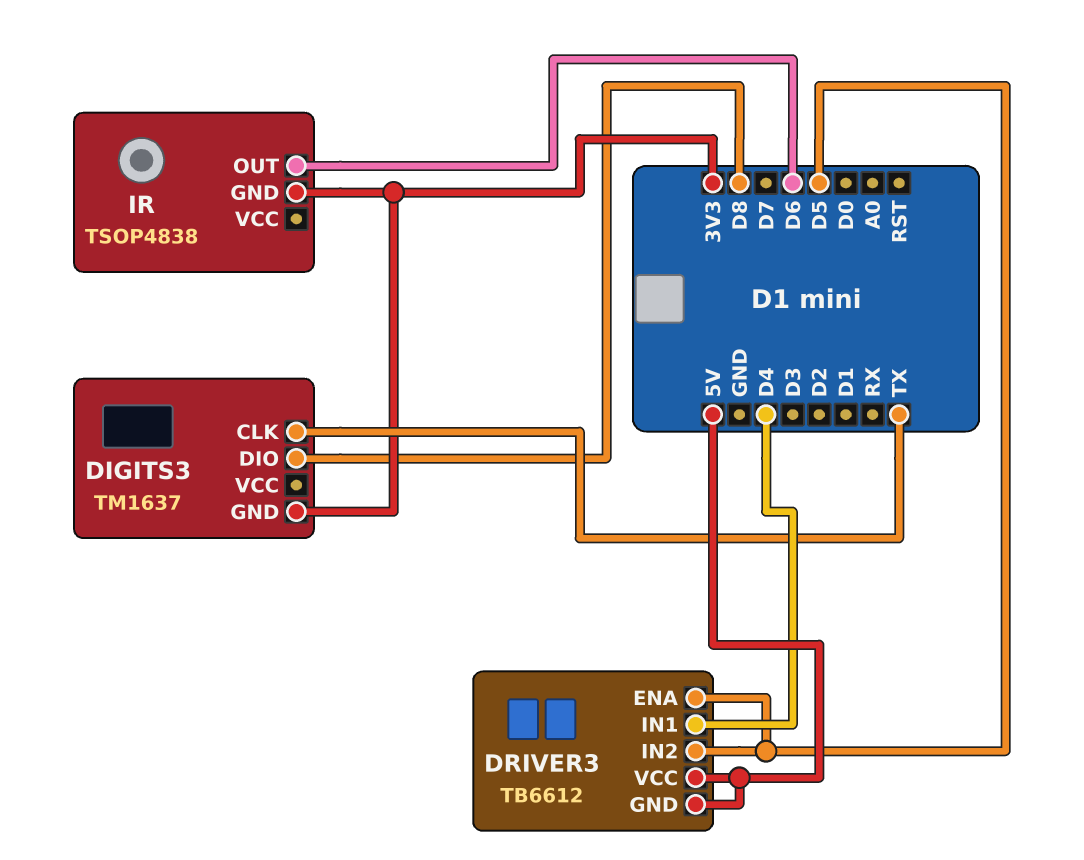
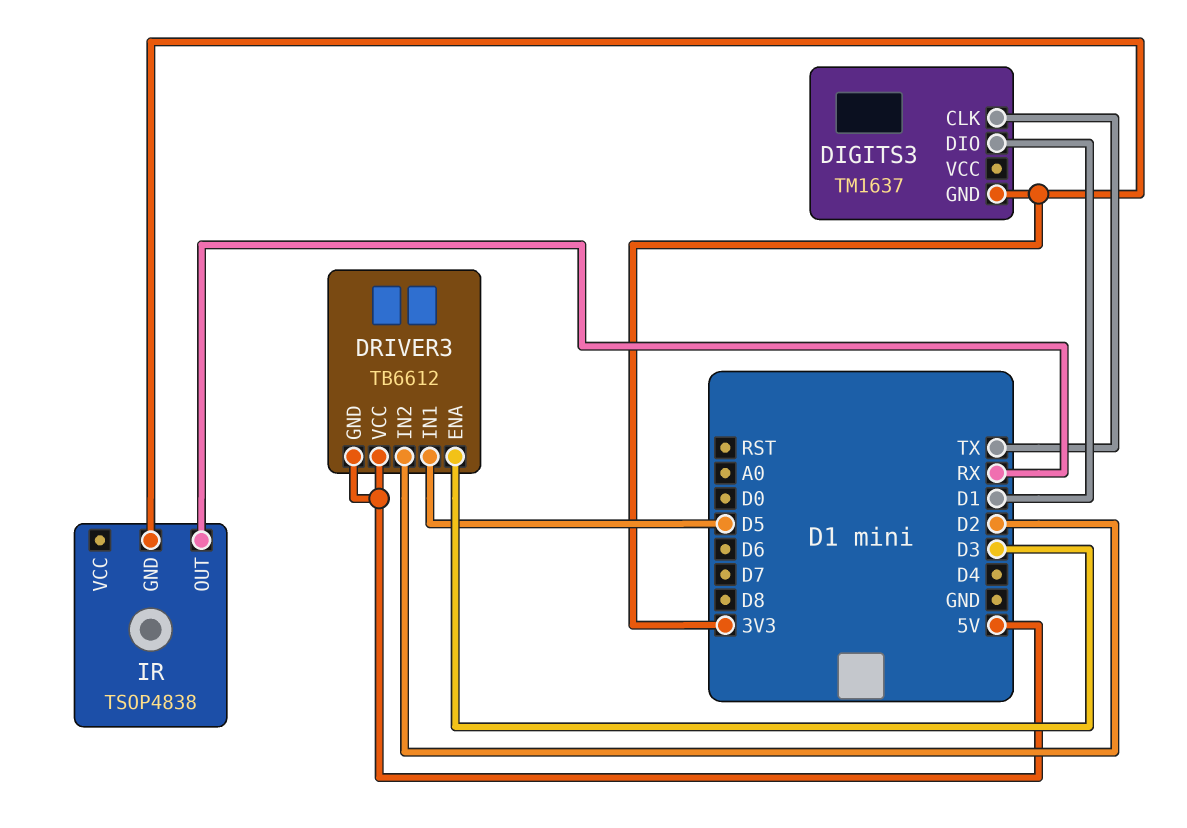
DIGITS3 pin DIO: D8 -> D1
DRIVER3 pin ENA: D5 -> D3
DRIVER3 pin IN1: D4 -> D5
DRIVER3 pin IN2: D5 -> D2
IR pin OUT: D6 -> RX

